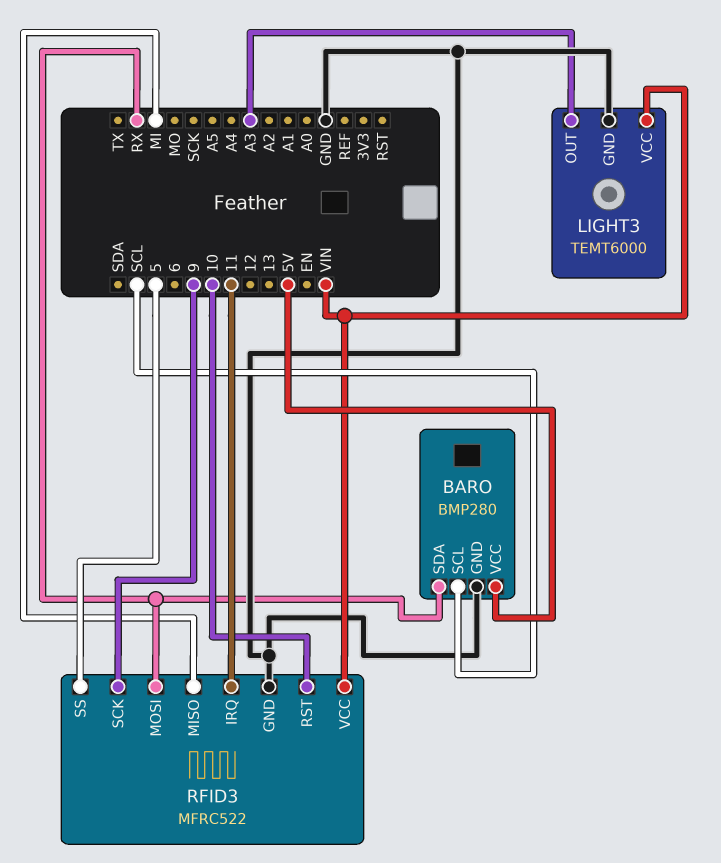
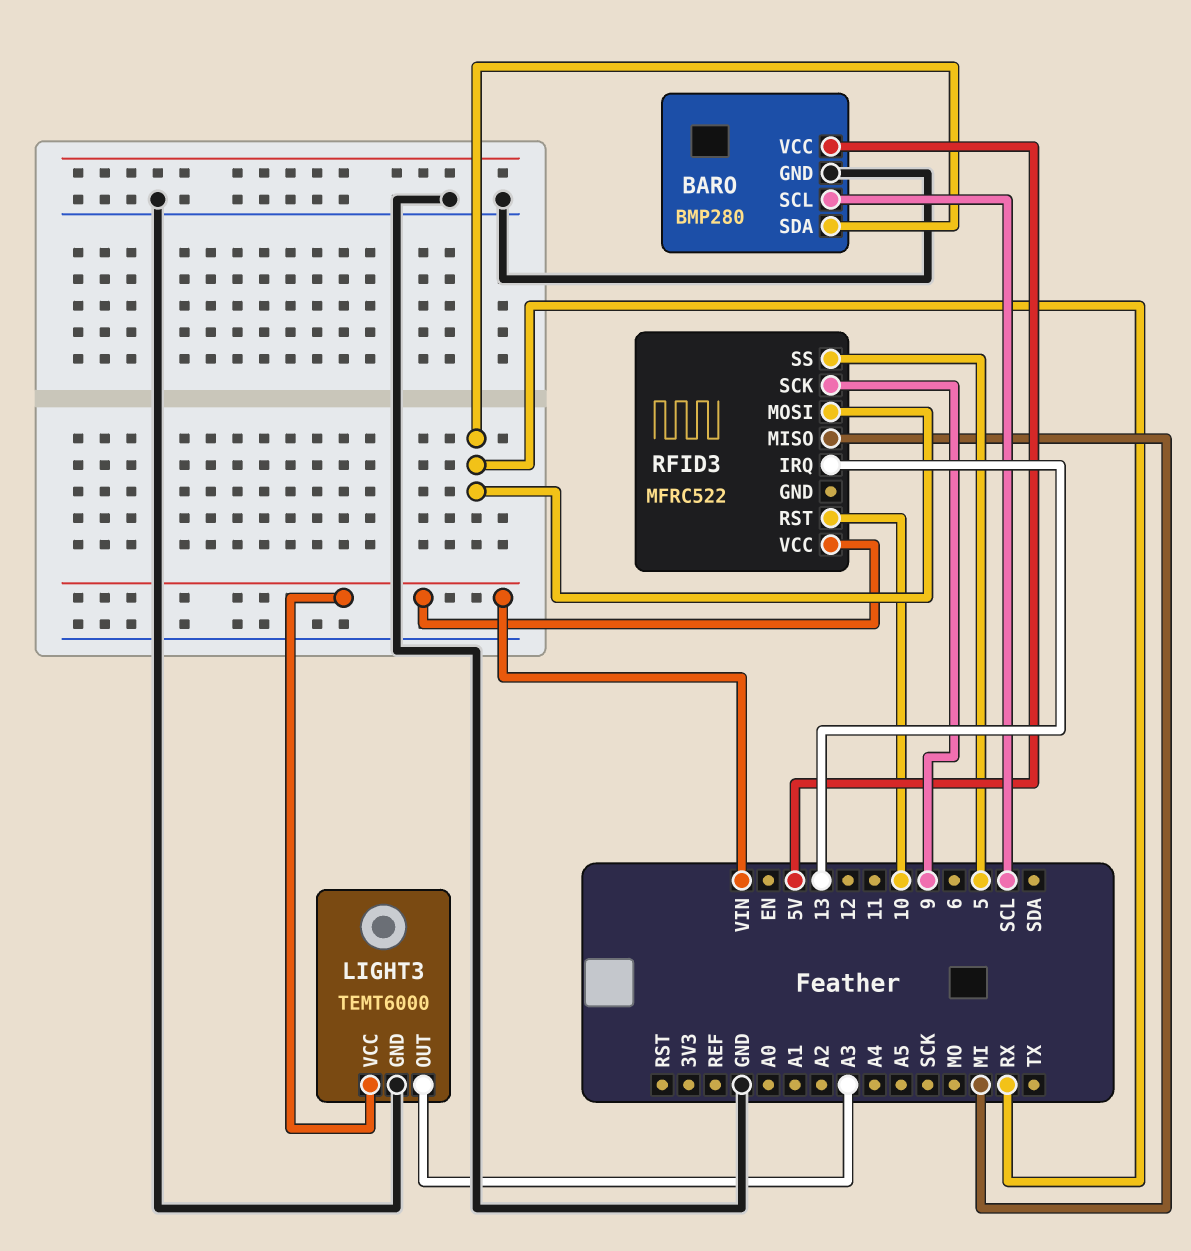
RFID3 pin GND: GND -> none
RFID3 pin IRQ: 11 -> 13

